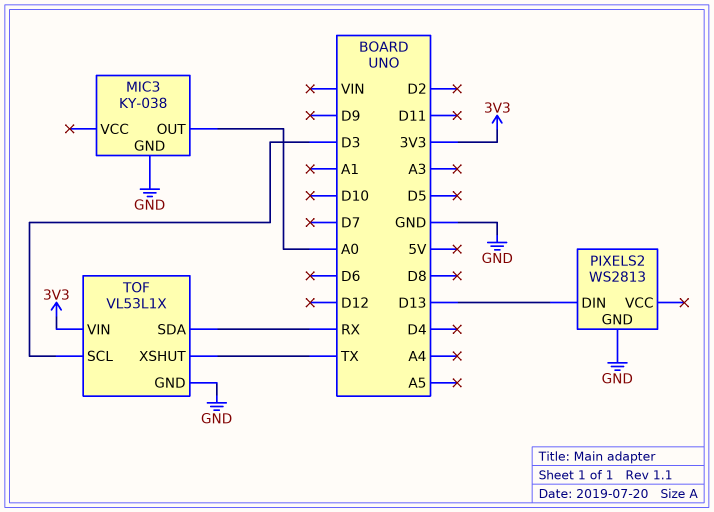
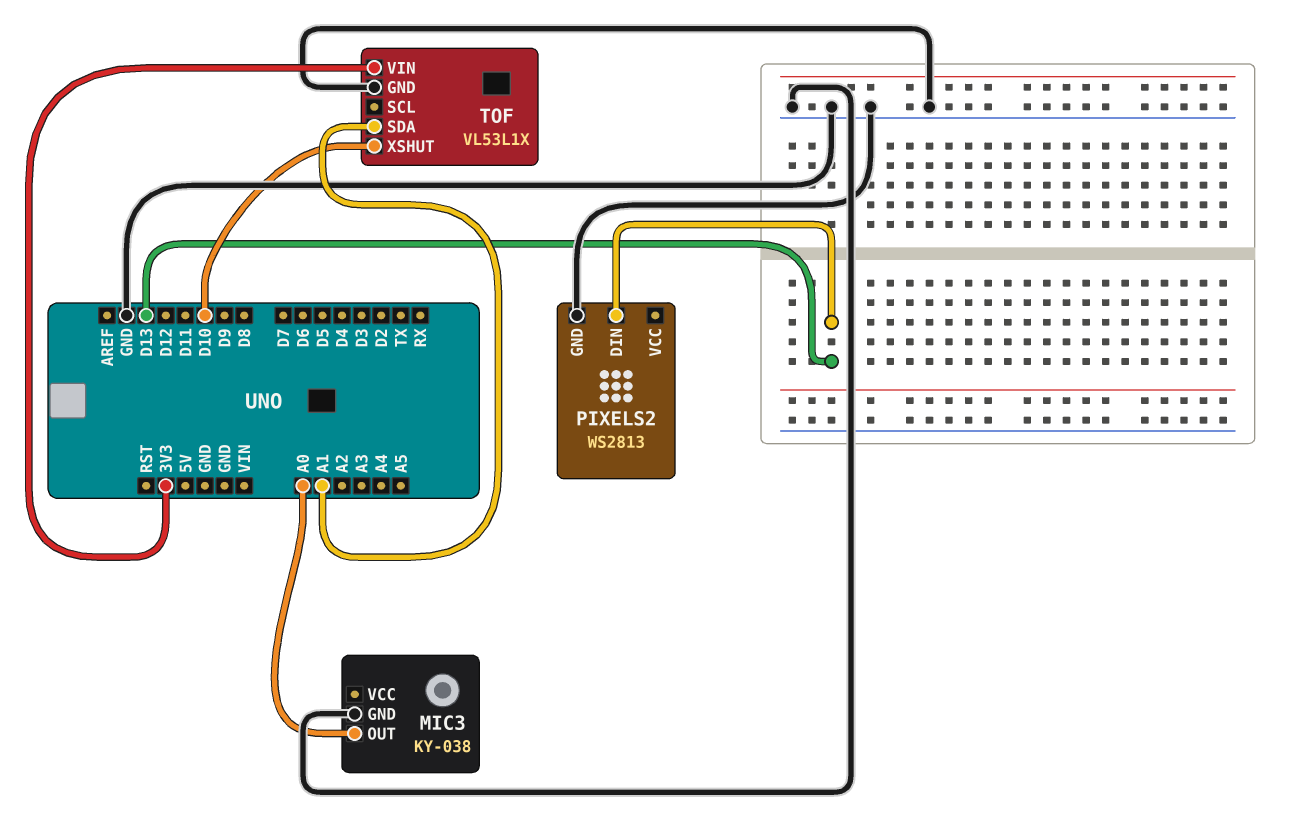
TOF pin SCL: D3 -> none
TOF pin SDA: RX -> A1
TOF pin XSHUT: TX -> D10

